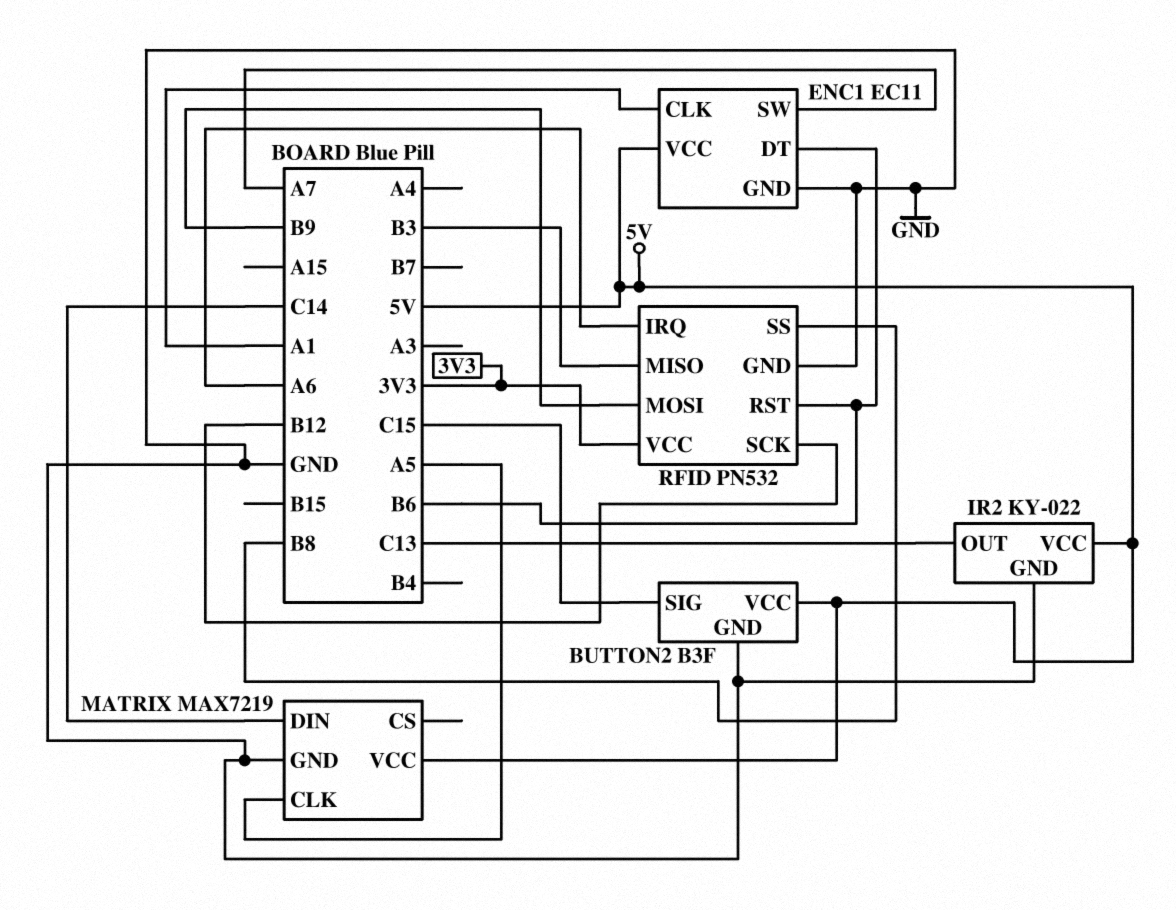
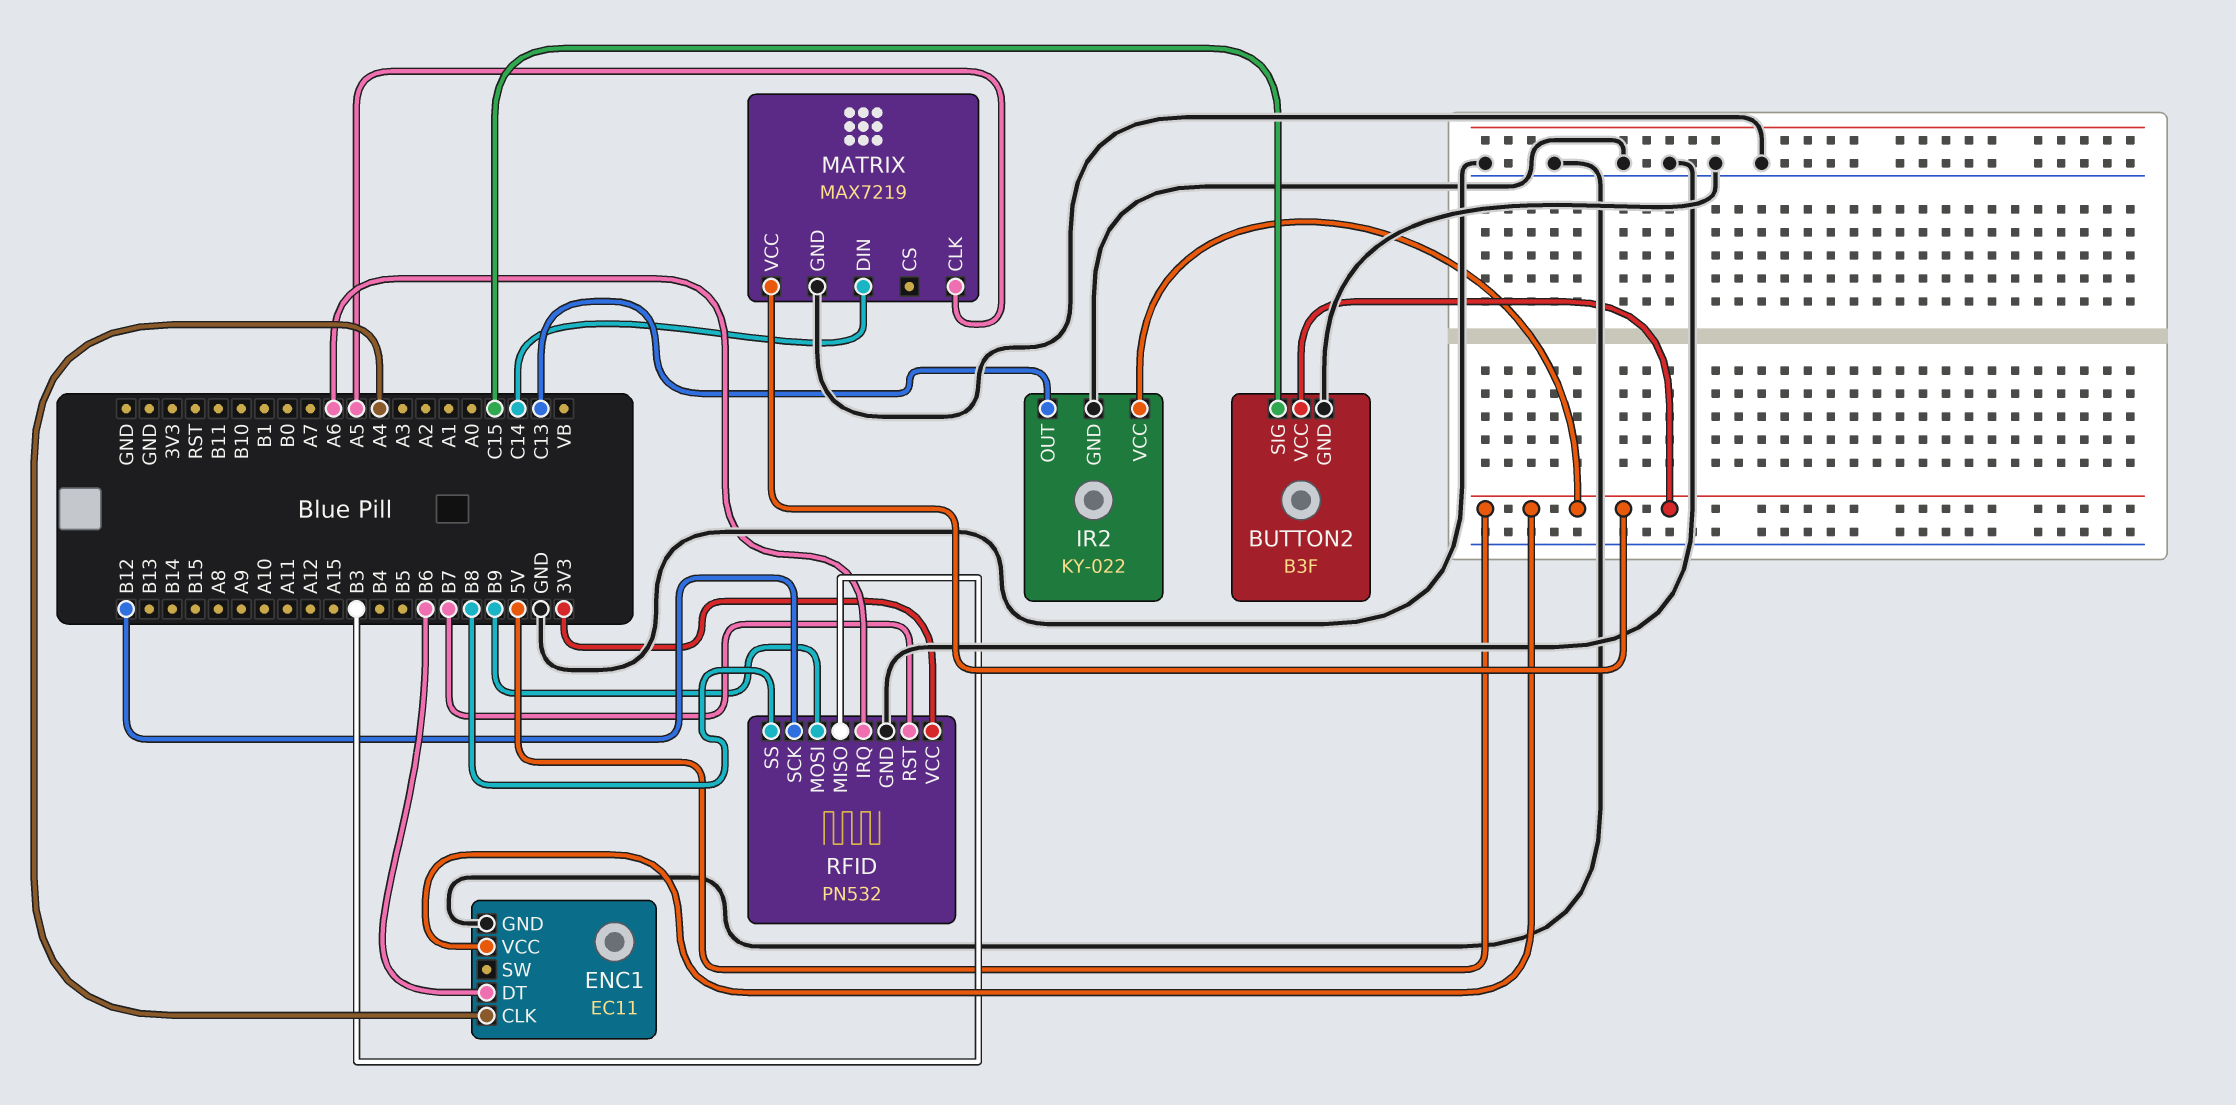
ENC1 pin CLK: A1 -> A4
ENC1 pin SW: A7 -> none
RFID pin RST: B6 -> B7

